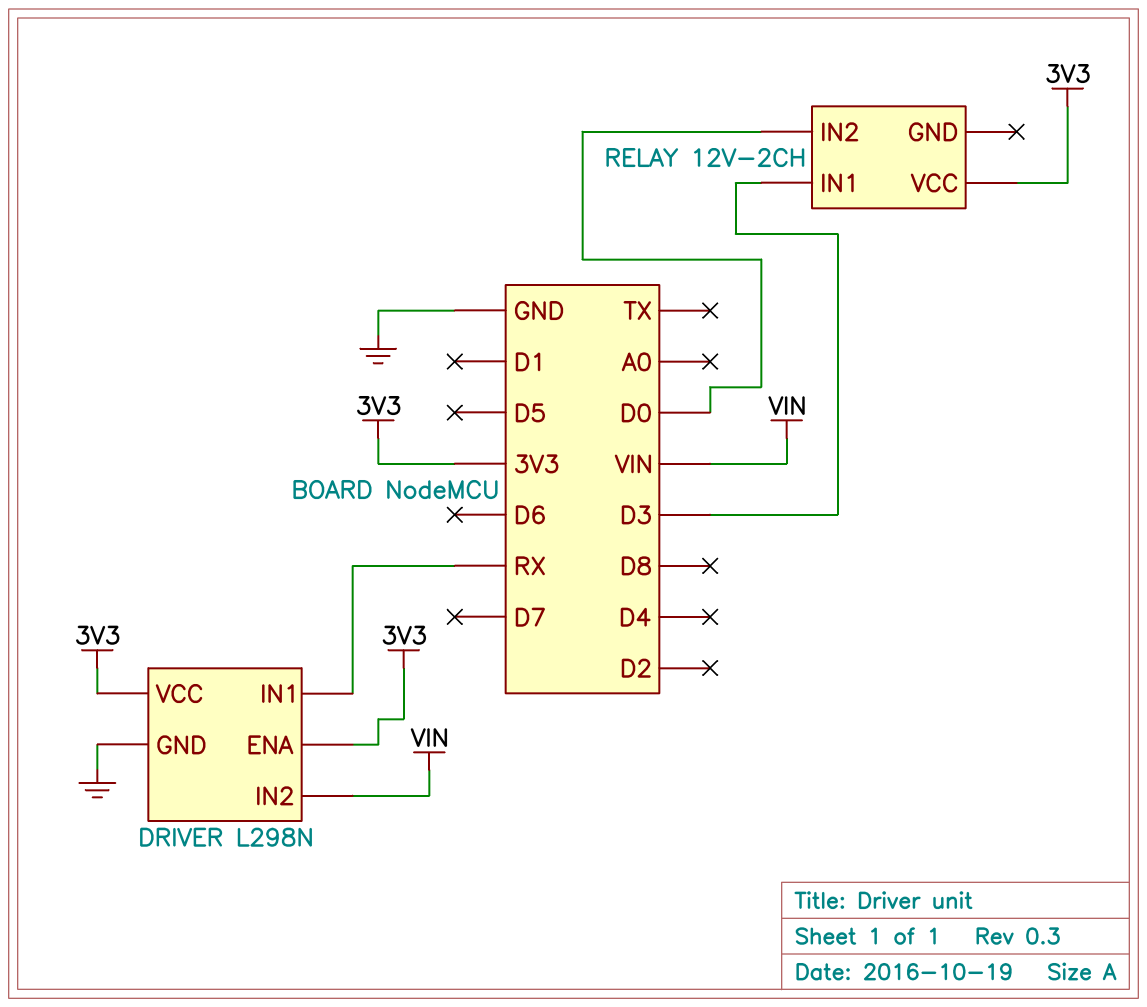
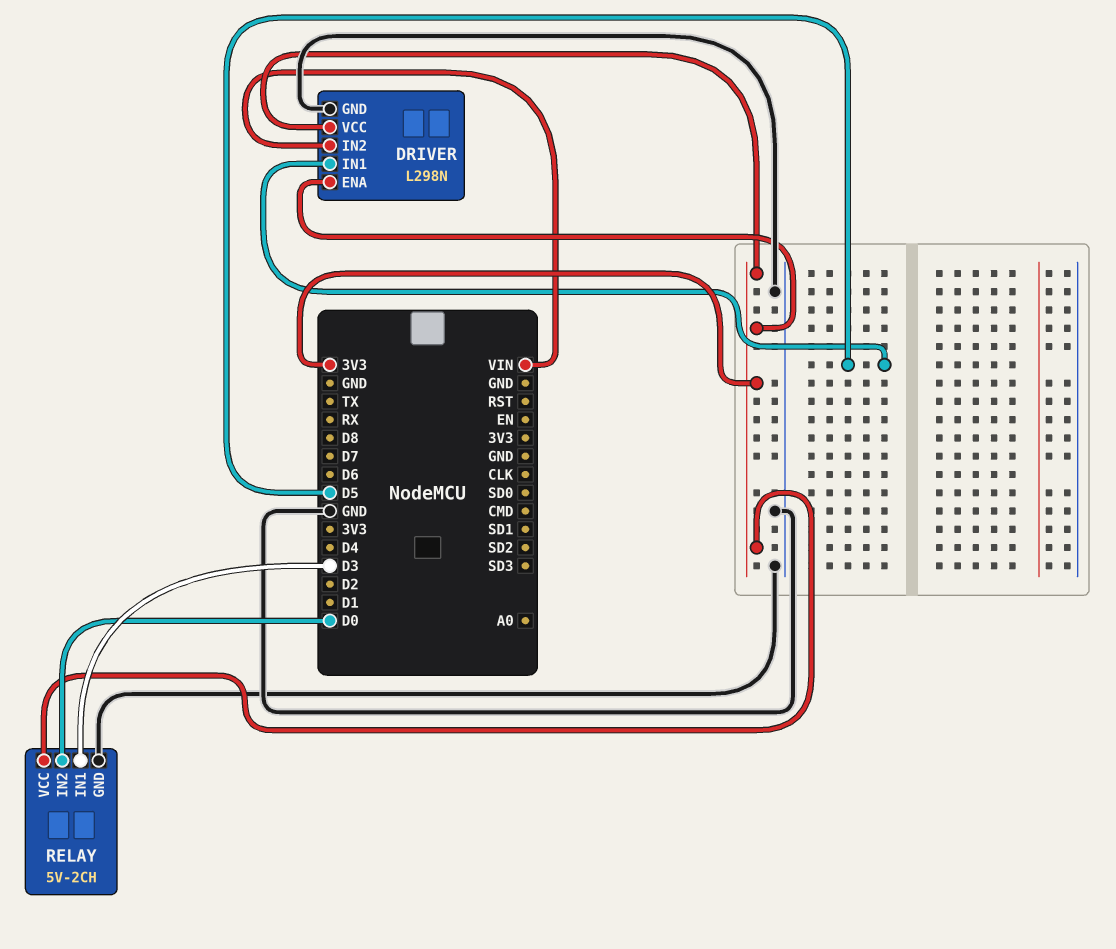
DRIVER pin IN1: RX -> D5
RELAY: 12V-2CH -> 5V-2CH
RELAY pin GND: none -> GND

